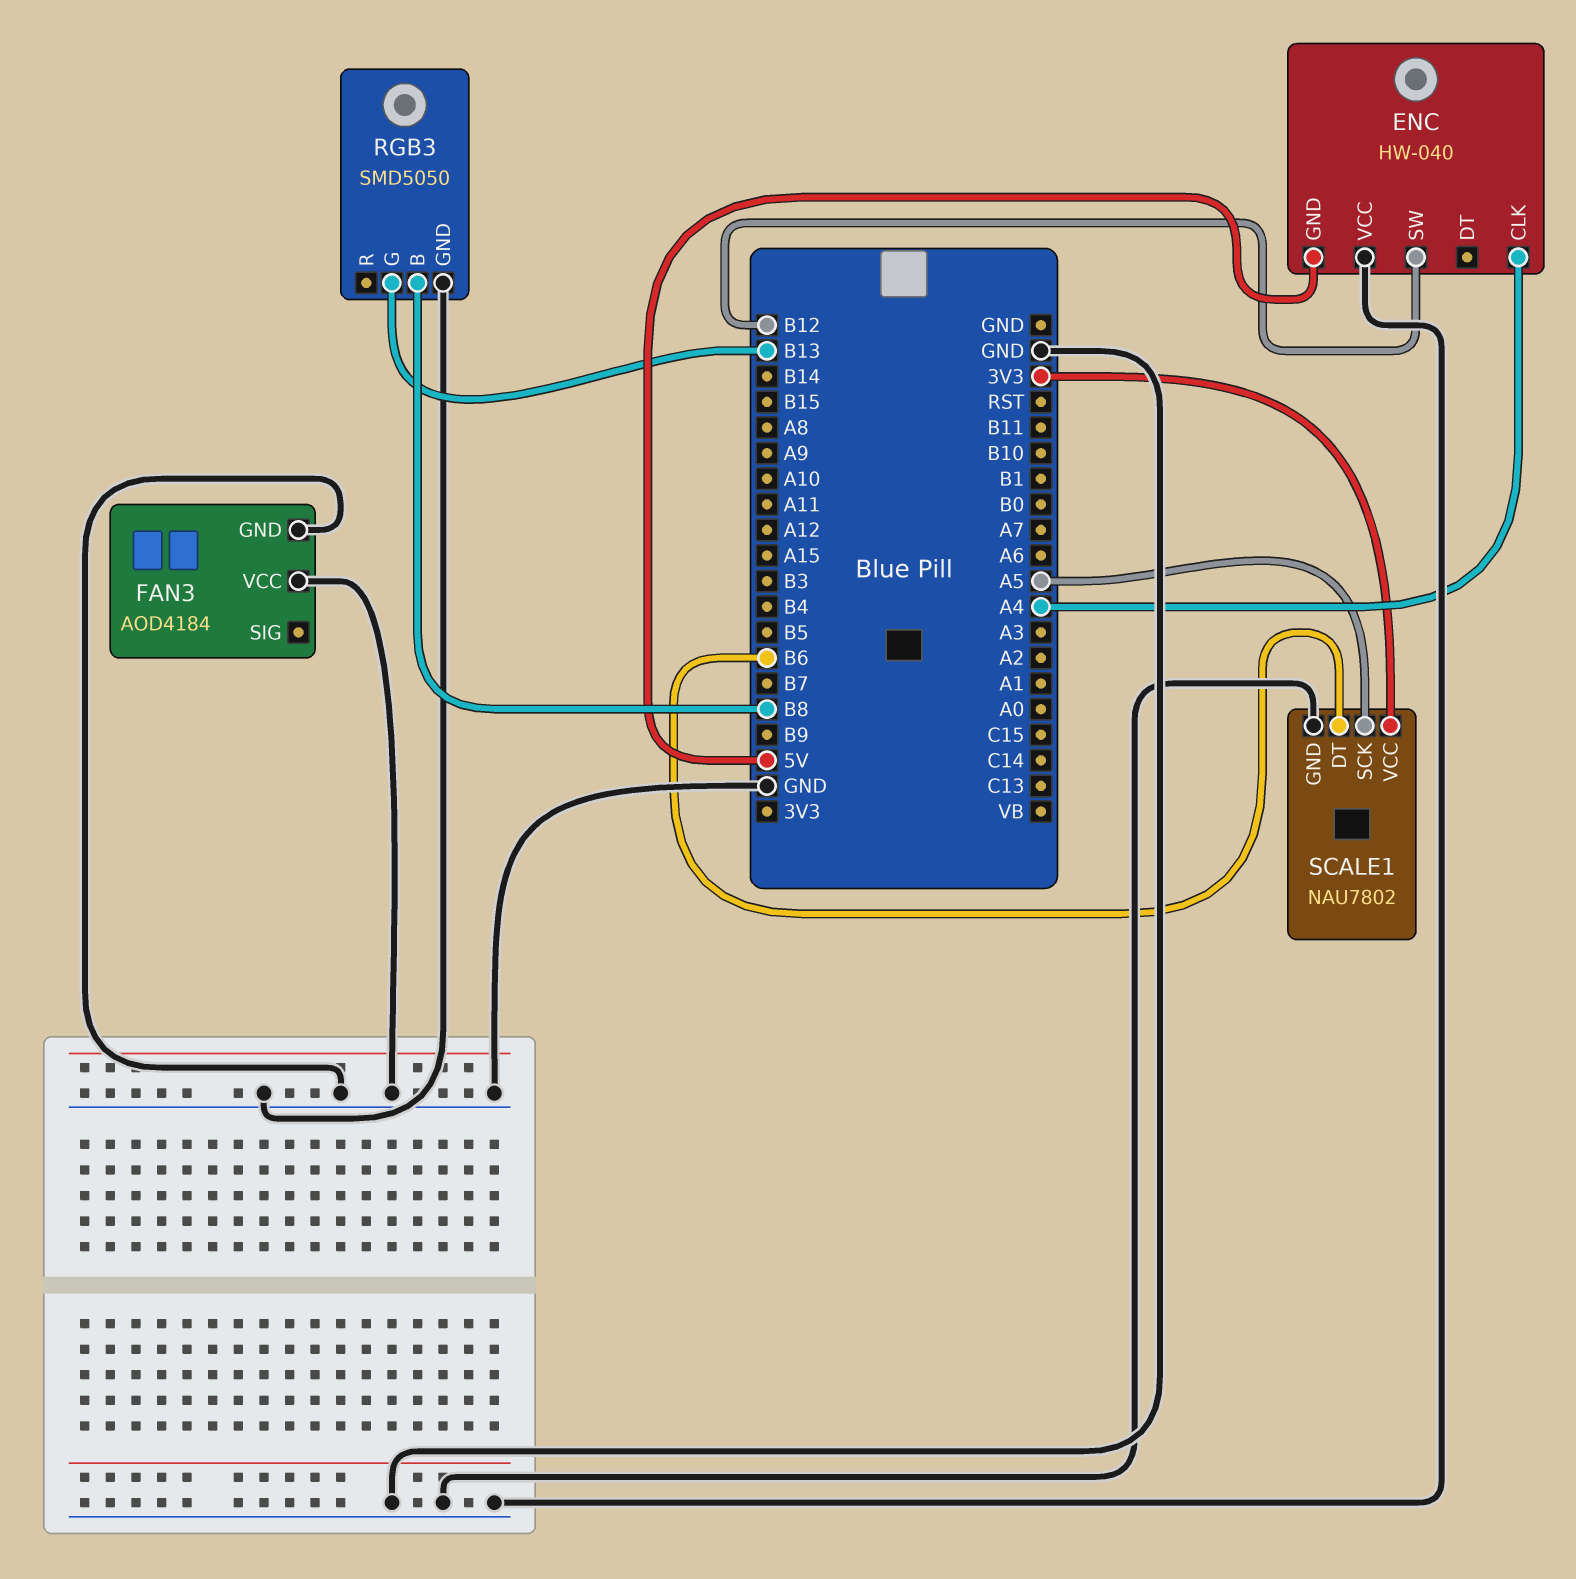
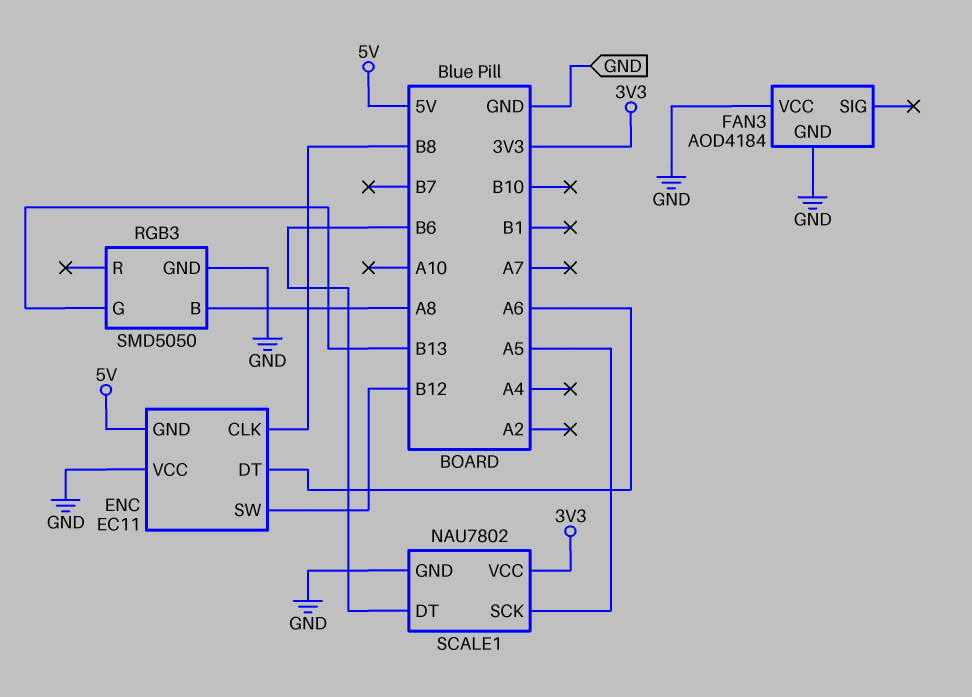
ENC: HW-040 -> EC11
ENC pin CLK: A4 -> B8
ENC pin DT: none -> A6
RGB3 pin B: B8 -> A8

